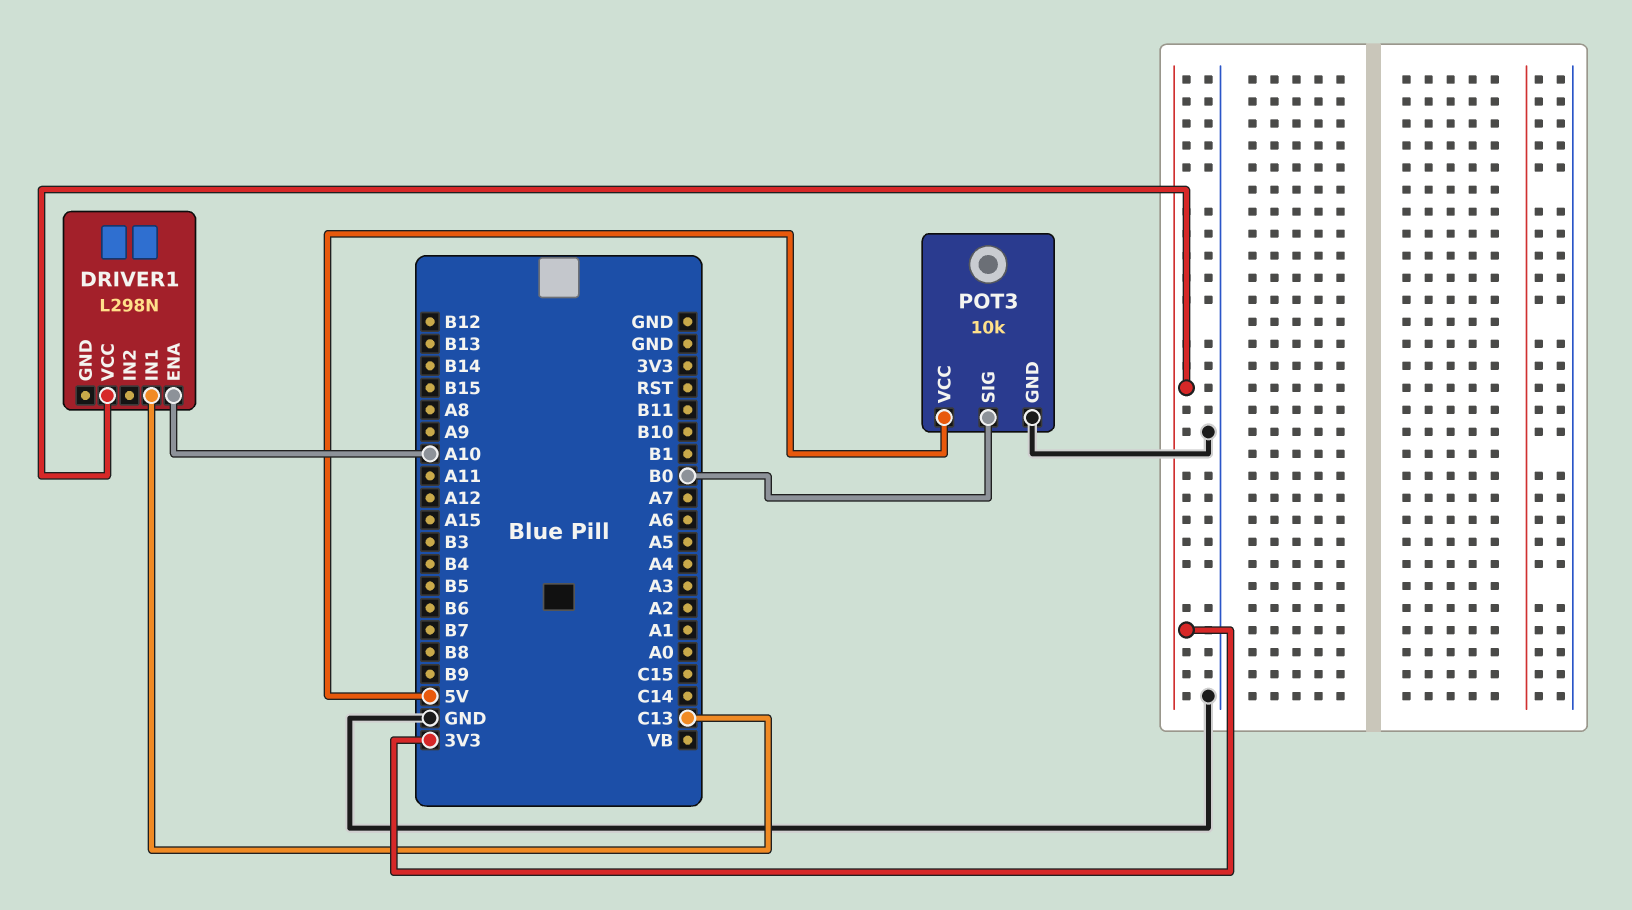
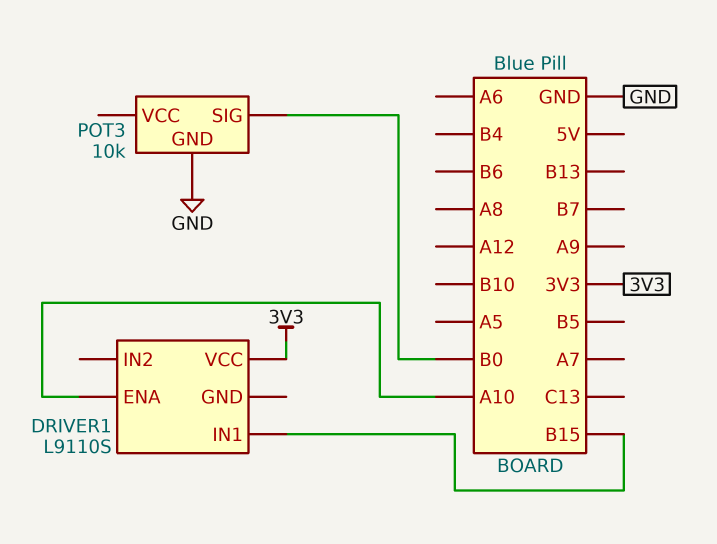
DRIVER1: L298N -> L9110S
DRIVER1 pin IN1: C13 -> B15
POT3 pin VCC: 5V -> none

